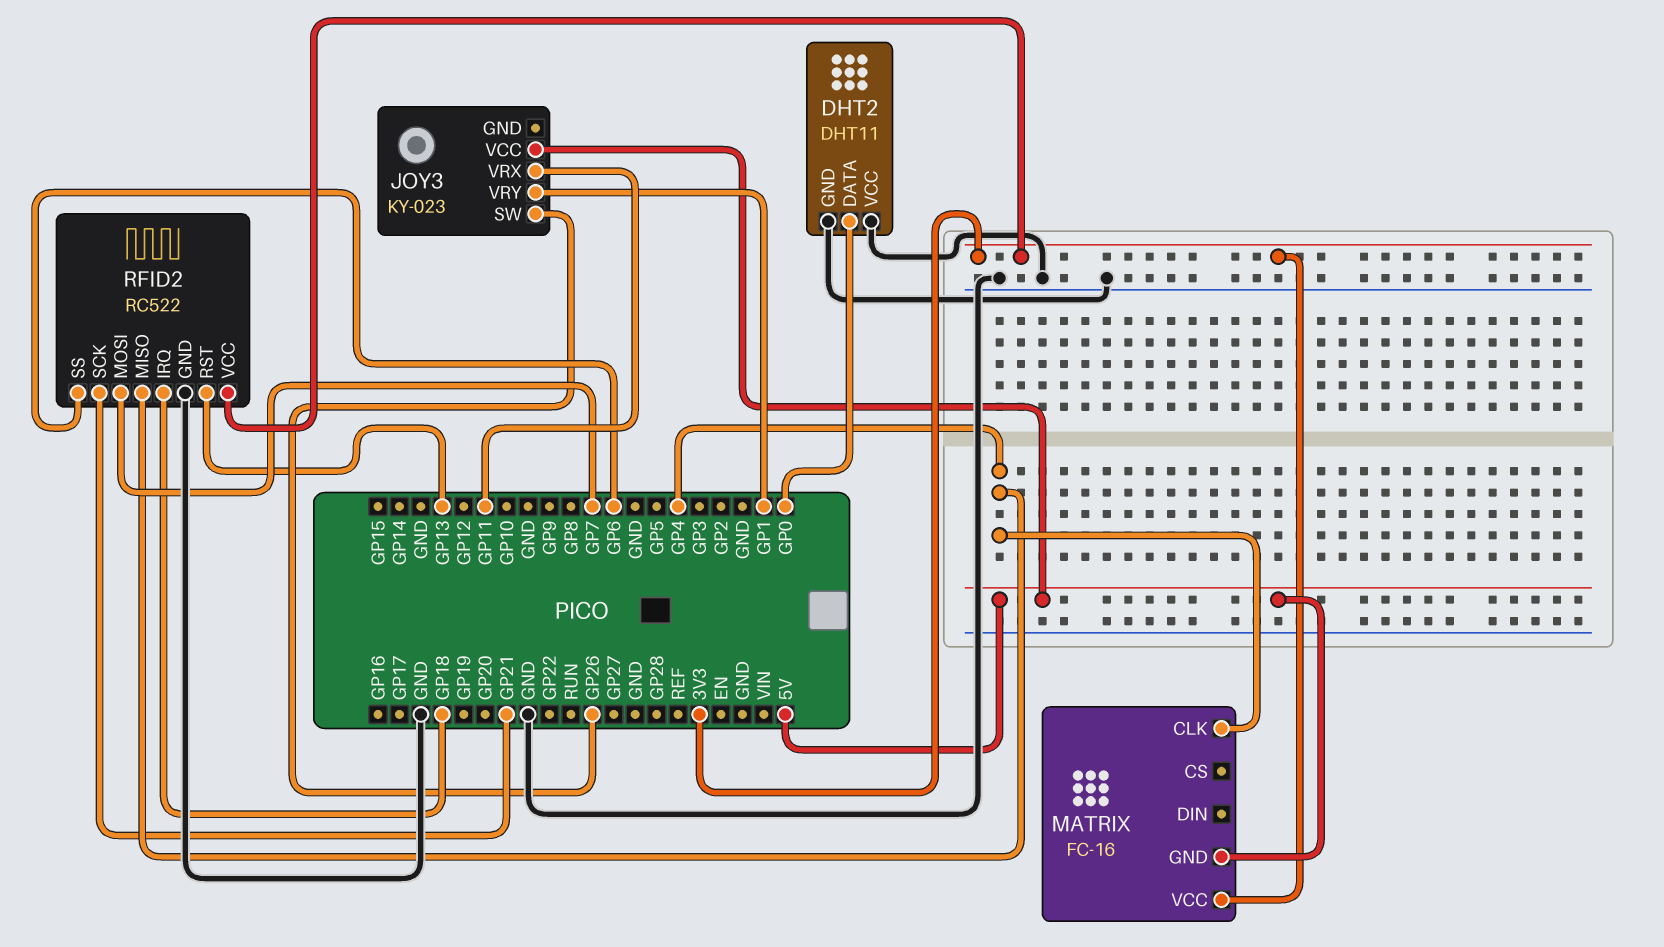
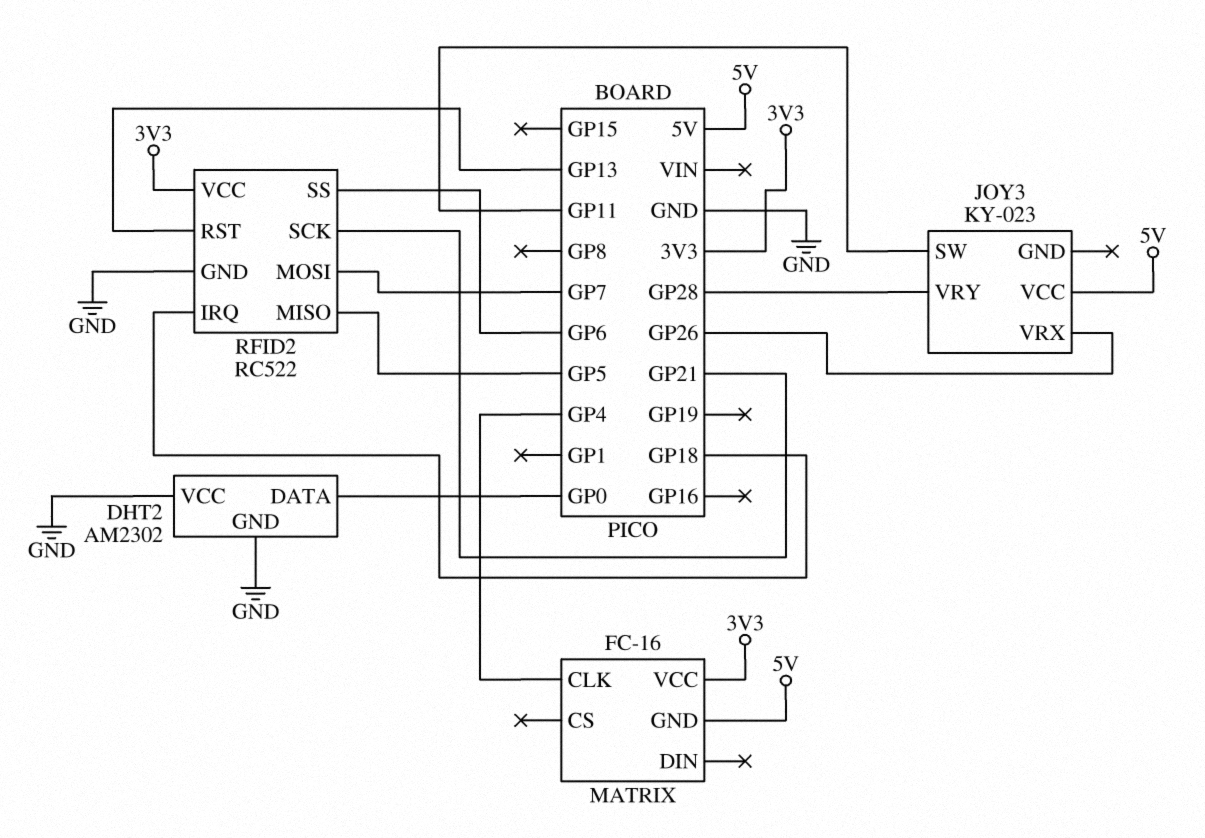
DHT2: DHT11 -> AM2302
JOY3 pin SW: GP26 -> GP11
JOY3 pin VRX: GP11 -> GP26
JOY3 pin VRY: GP1 -> GP28
RFID2 pin MISO: GP4 -> GP5

